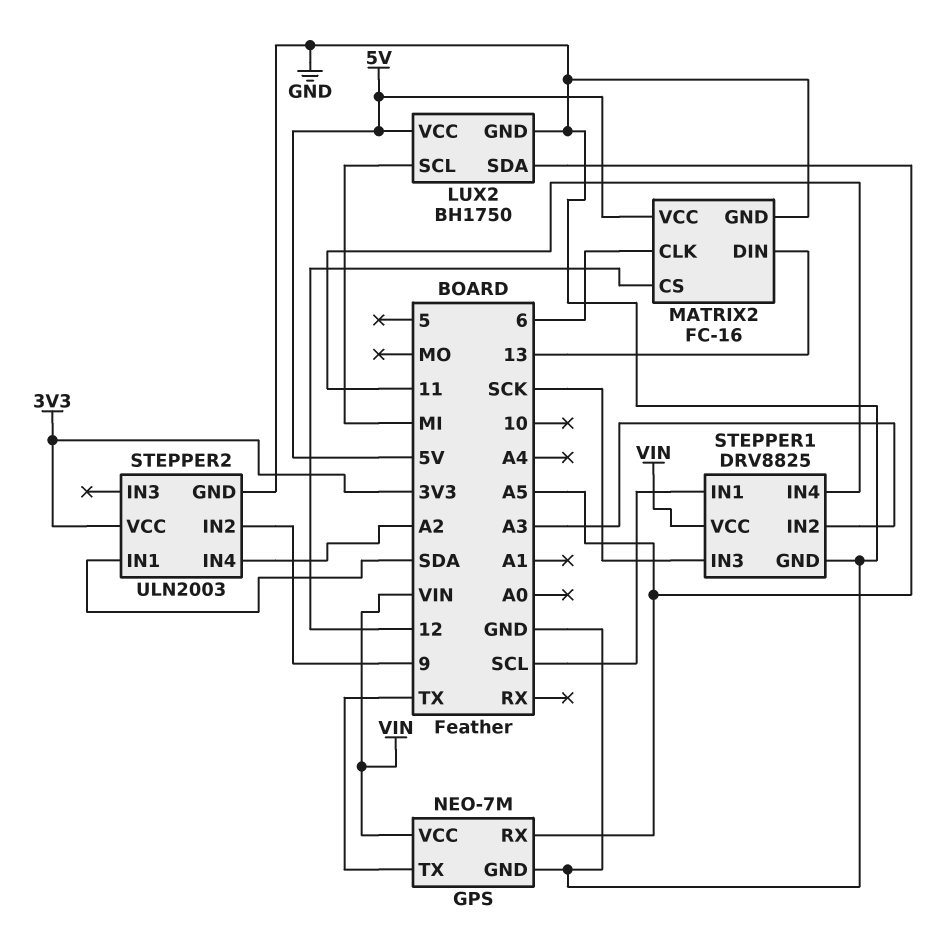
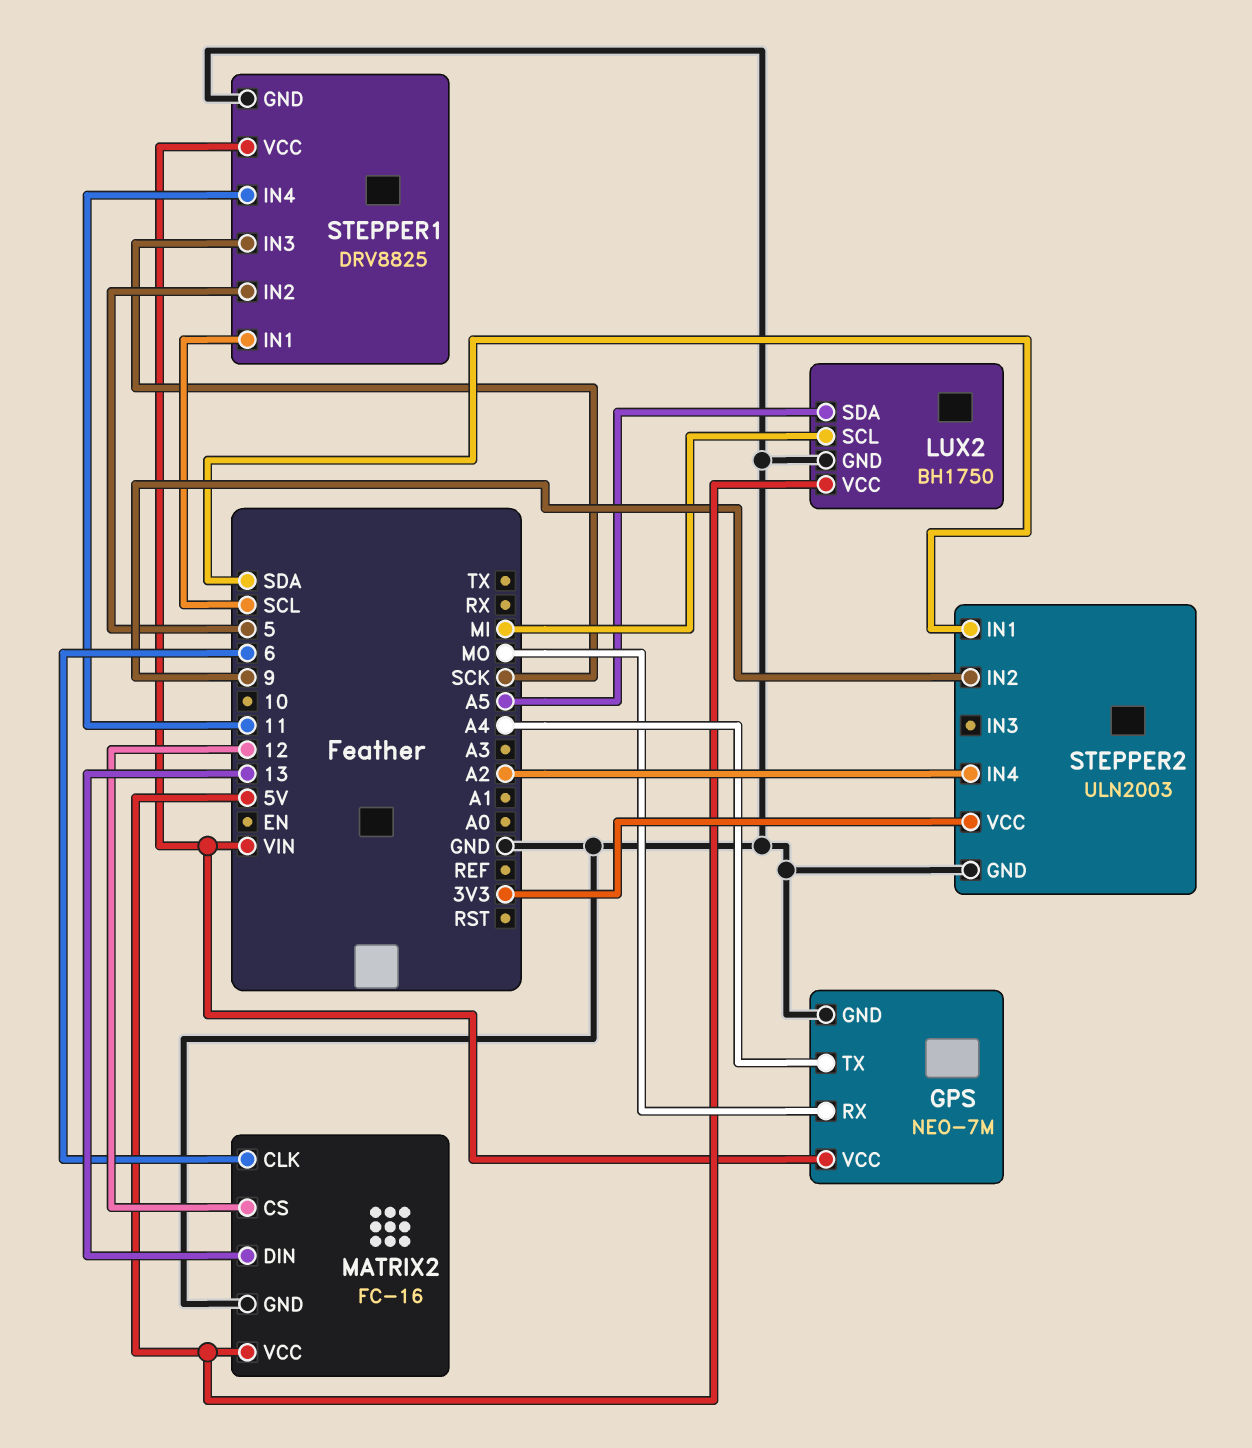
GPS pin RX: A5 -> MO
GPS pin TX: TX -> A4
STEPPER1 pin IN2: A3 -> 5

